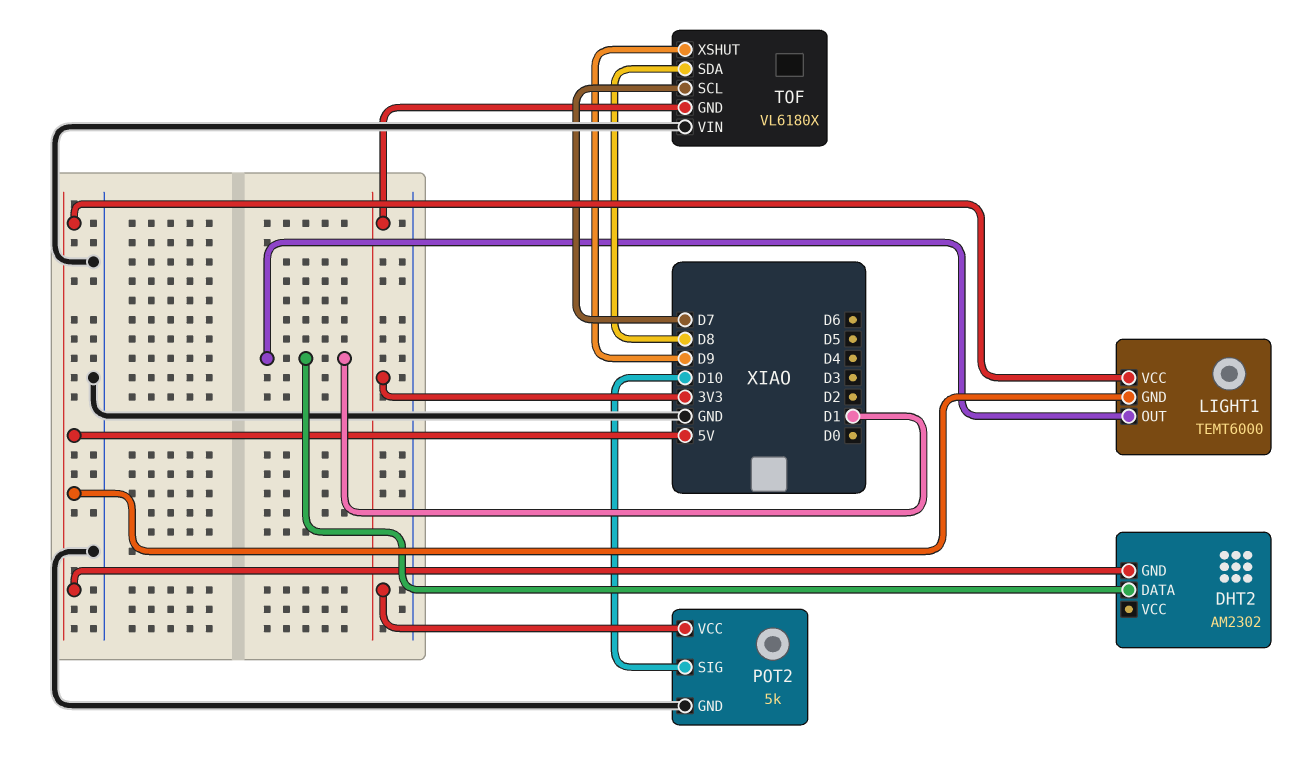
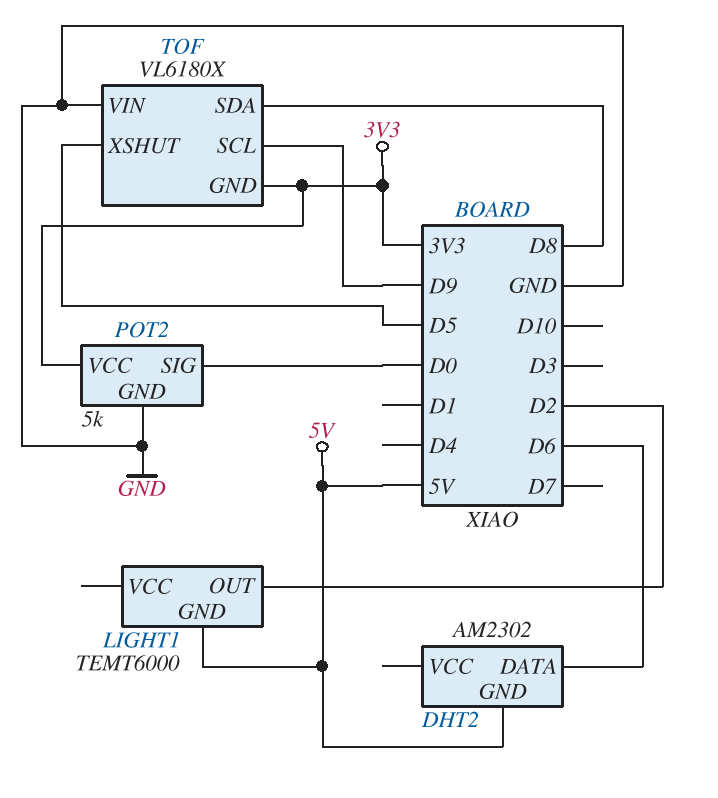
DHT2 pin DATA: D1 -> D6
LIGHT1 pin OUT: D1 -> D2
LIGHT1 pin VCC: 5V -> none
POT2 pin SIG: D10 -> D0
TOF pin SCL: D7 -> D9
TOF pin XSHUT: D9 -> D5

